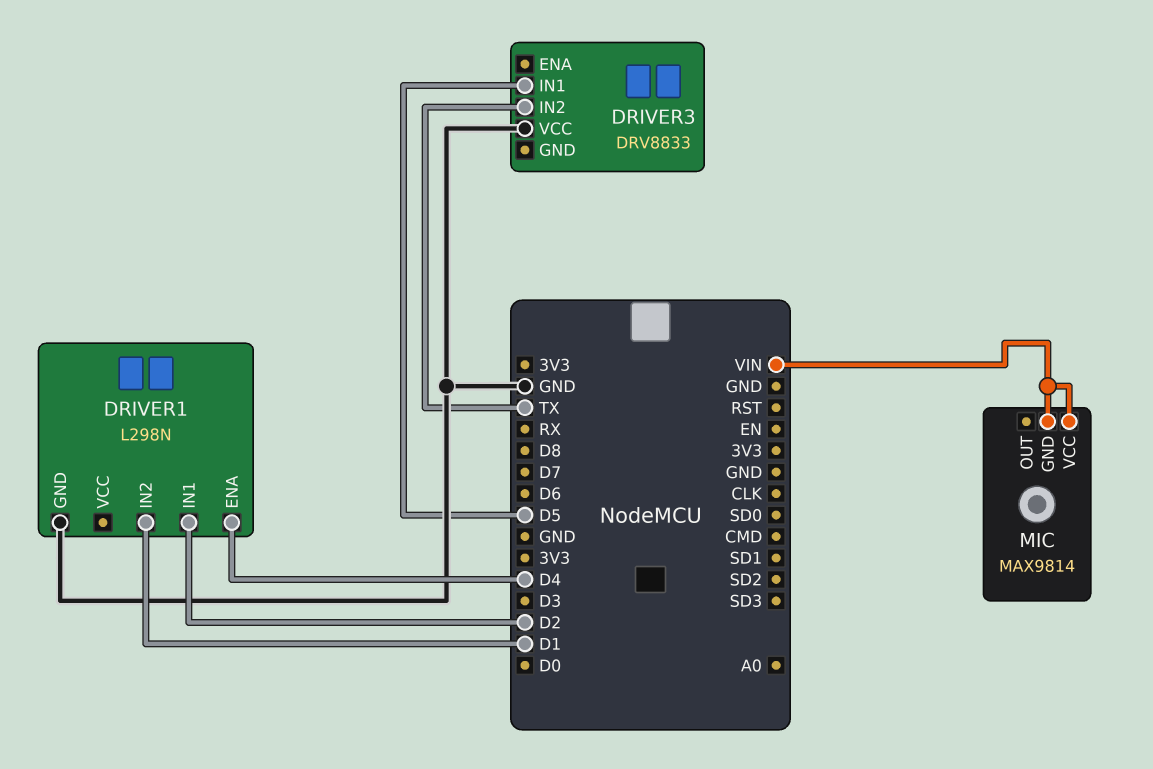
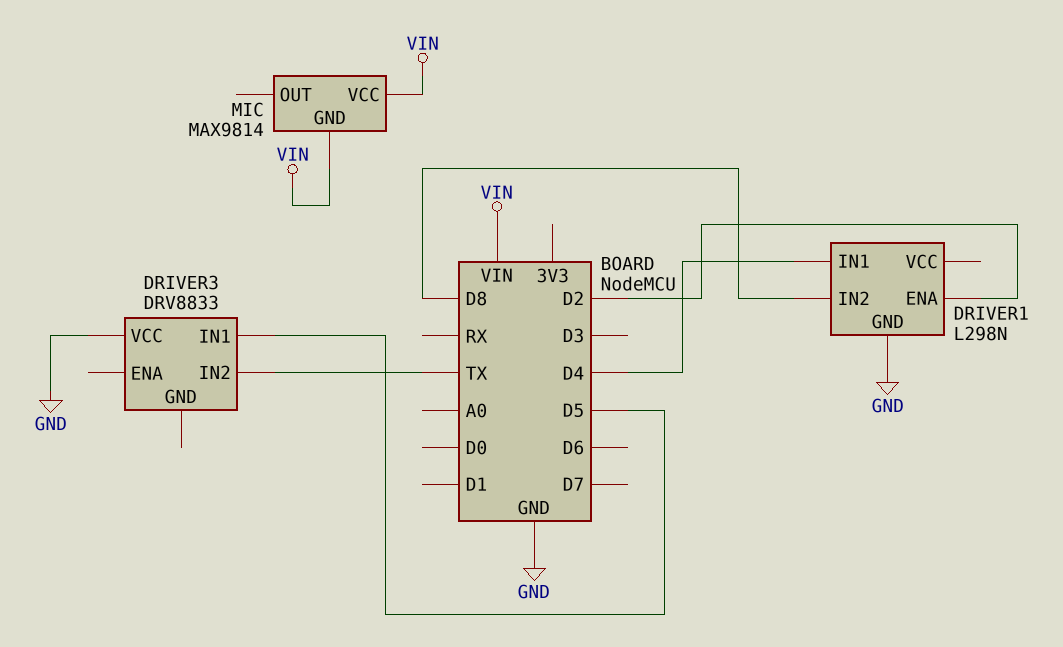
DRIVER1 pin ENA: D4 -> D2
DRIVER1 pin IN1: D2 -> D4
DRIVER1 pin IN2: D1 -> D8

